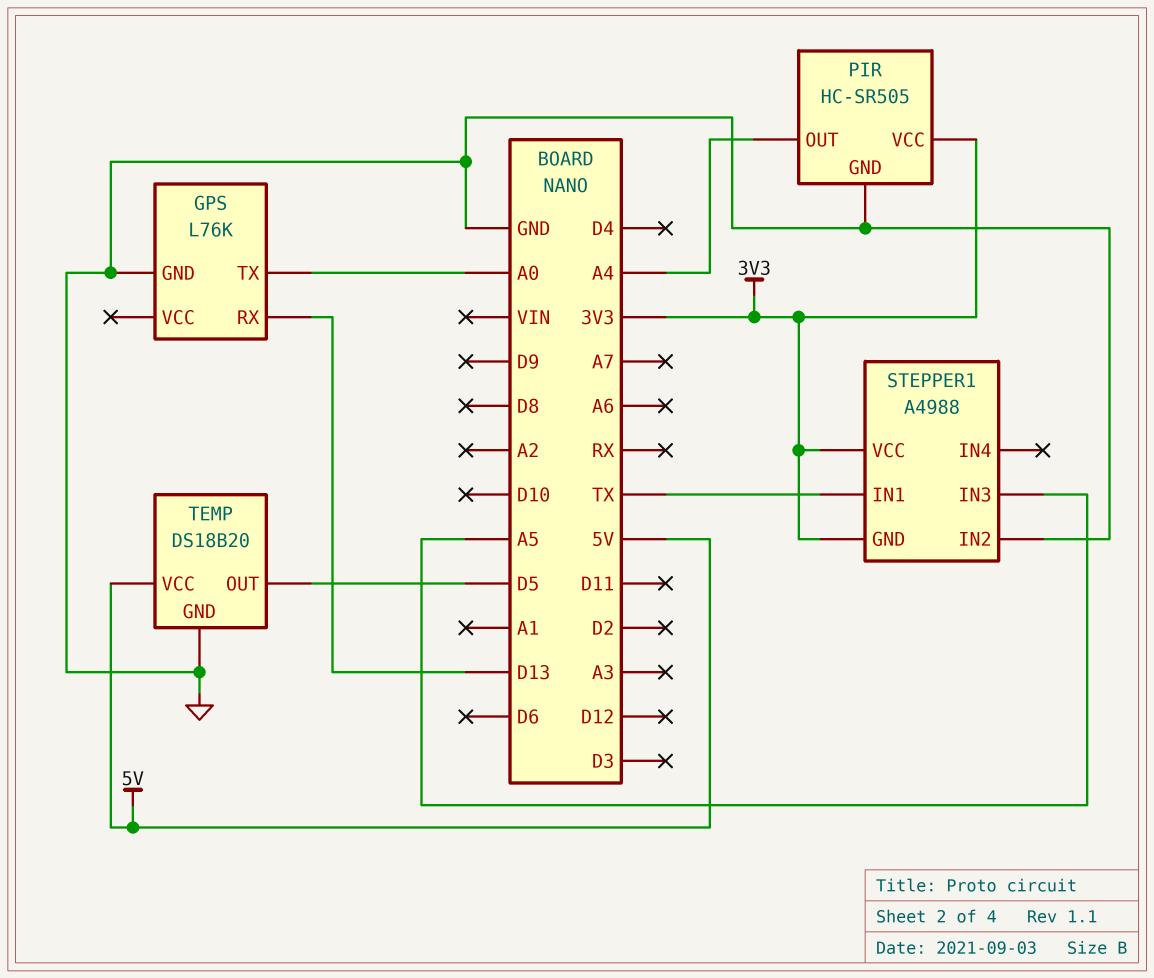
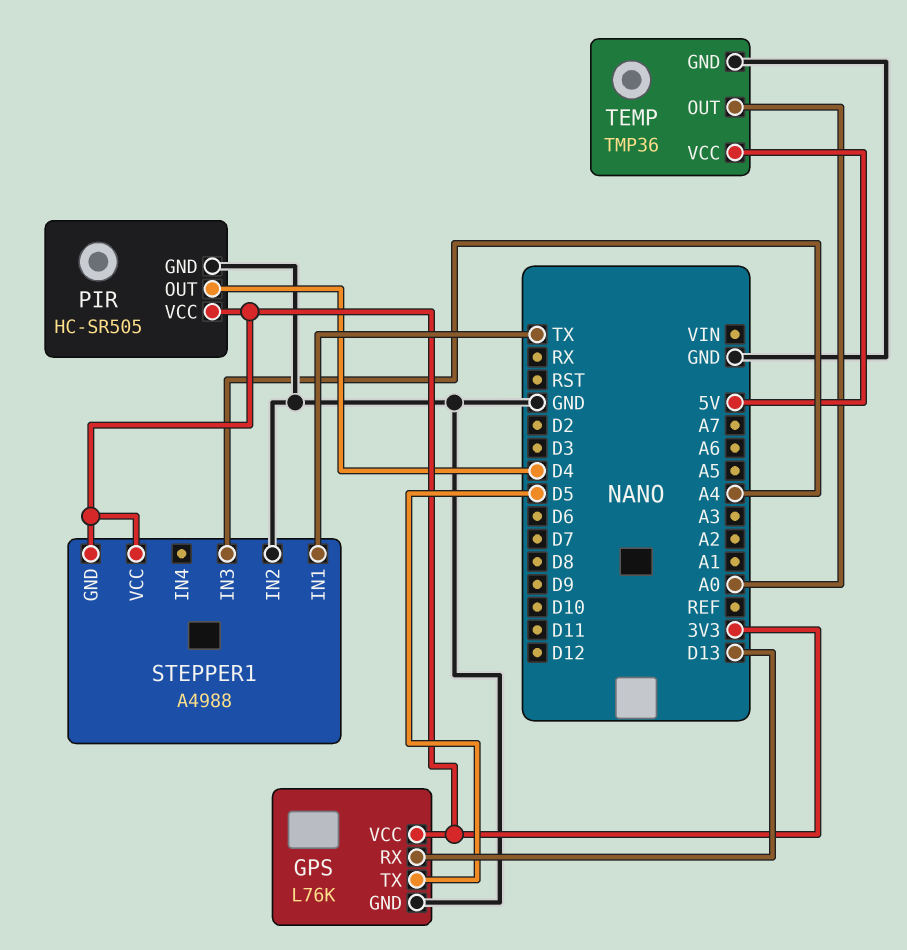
GPS pin TX: A0 -> D5
GPS pin VCC: none -> 3V3
PIR pin OUT: A4 -> D4
STEPPER1 pin IN3: A5 -> A4
TEMP: DS18B20 -> TMP36
TEMP pin OUT: D5 -> A0

